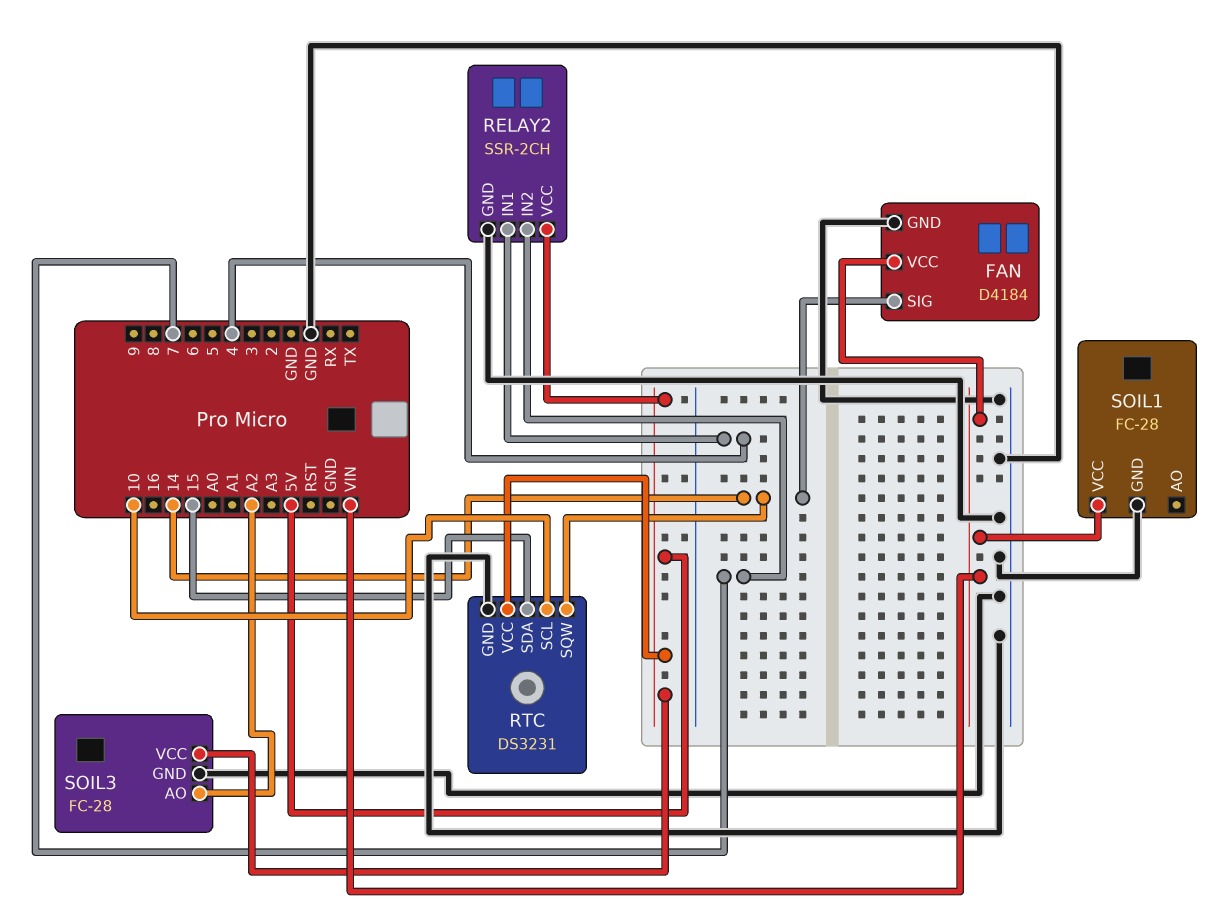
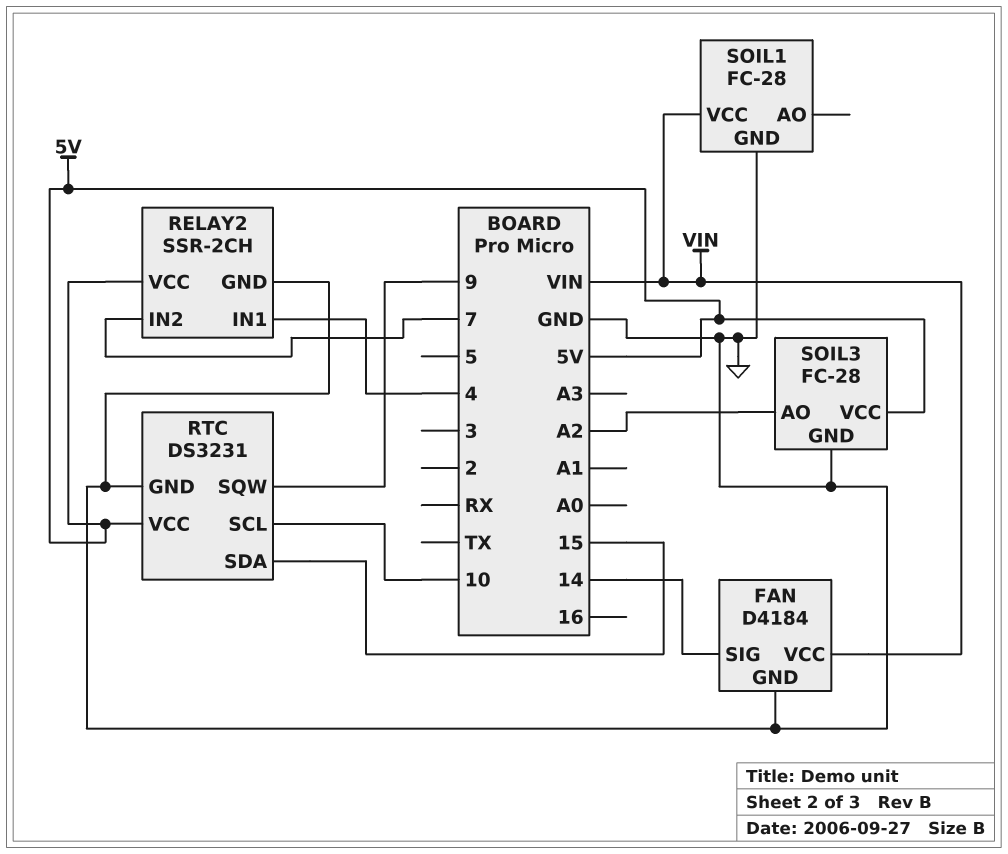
RTC pin SQW: 14 -> 9

